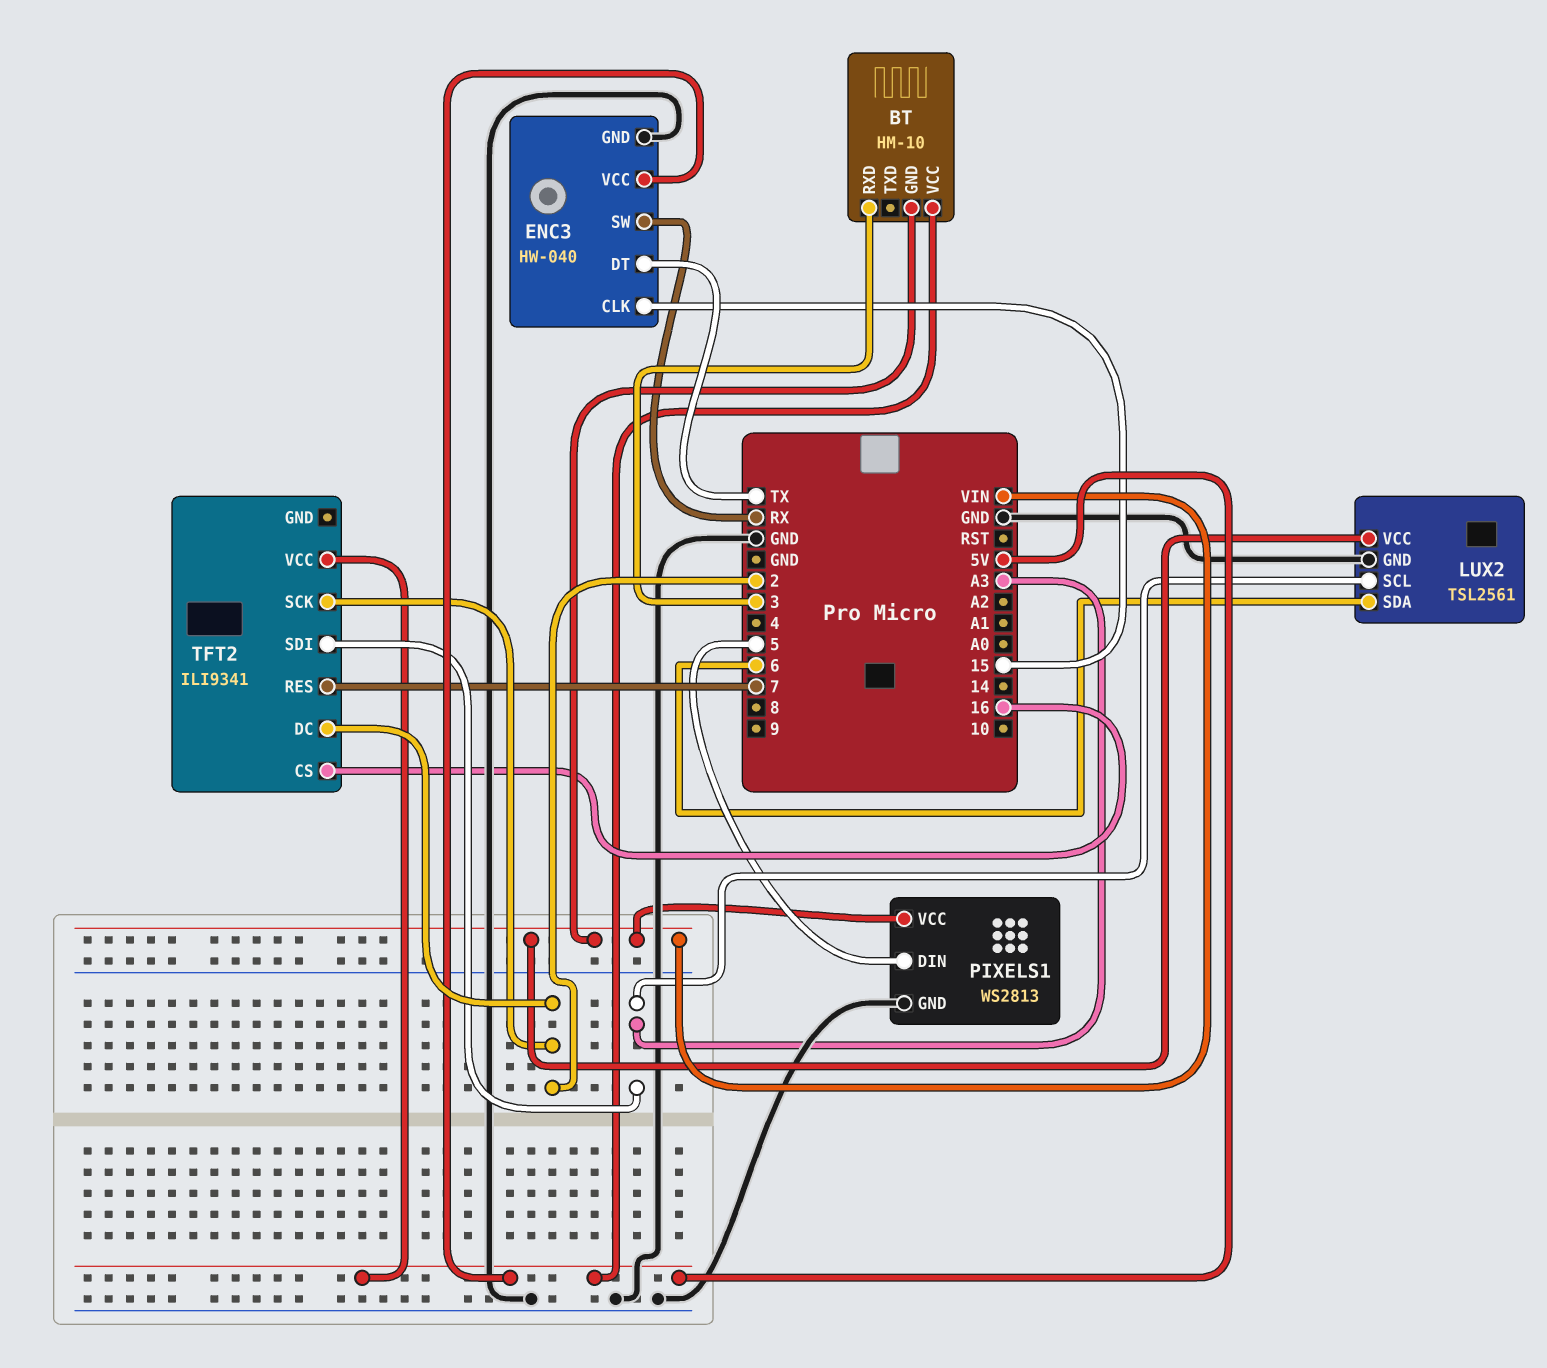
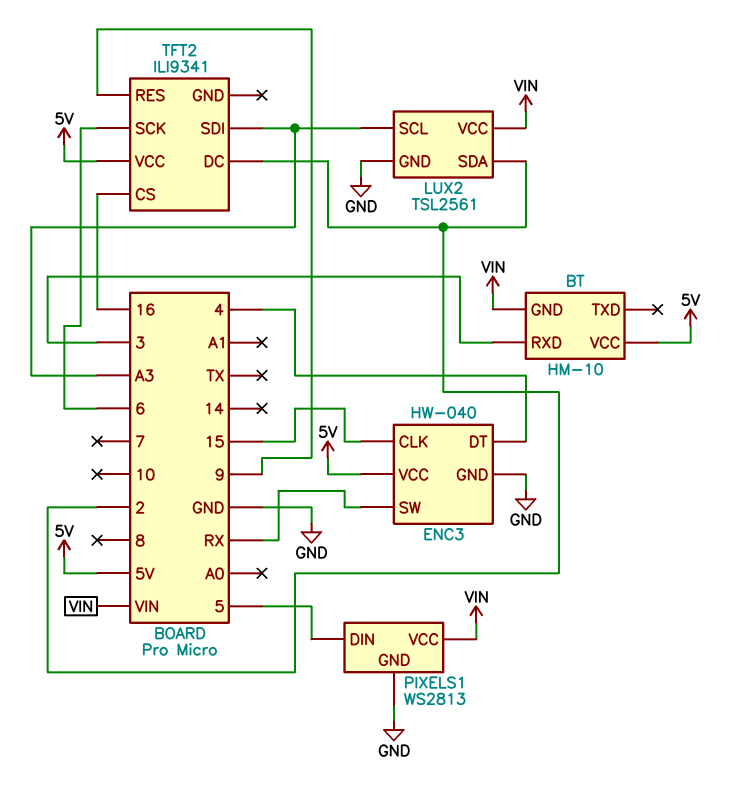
ENC3 pin DT: TX -> 4
LUX2 pin SDA: 6 -> 2
TFT2 pin RES: 7 -> 9
TFT2 pin SCK: 2 -> 6

